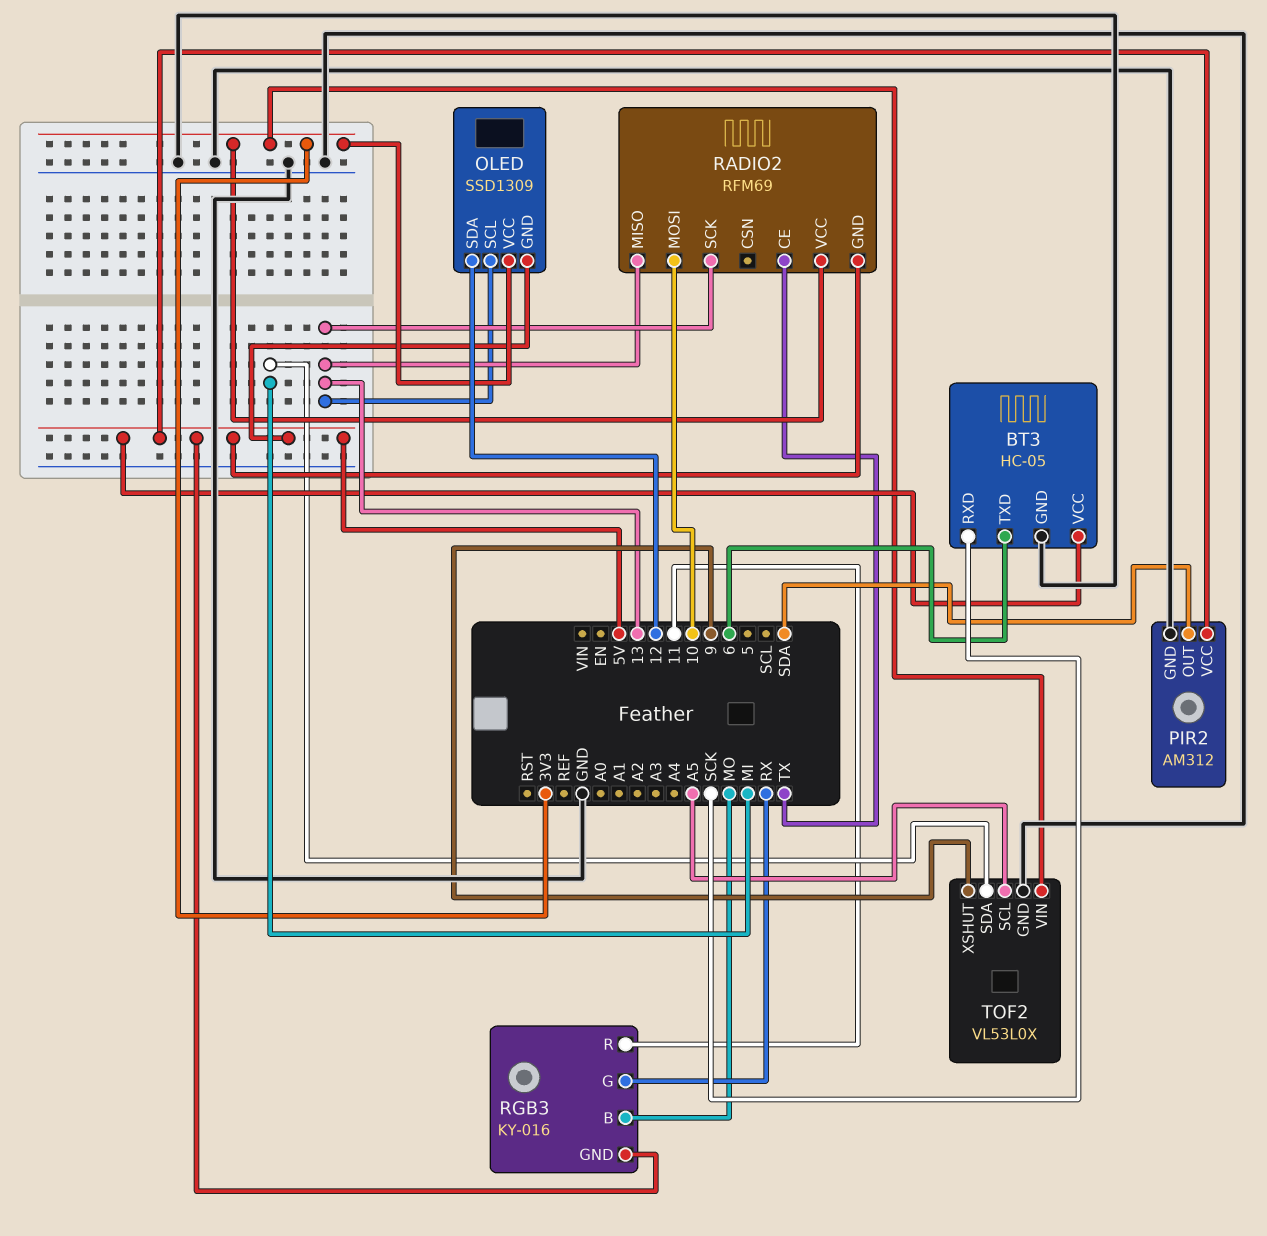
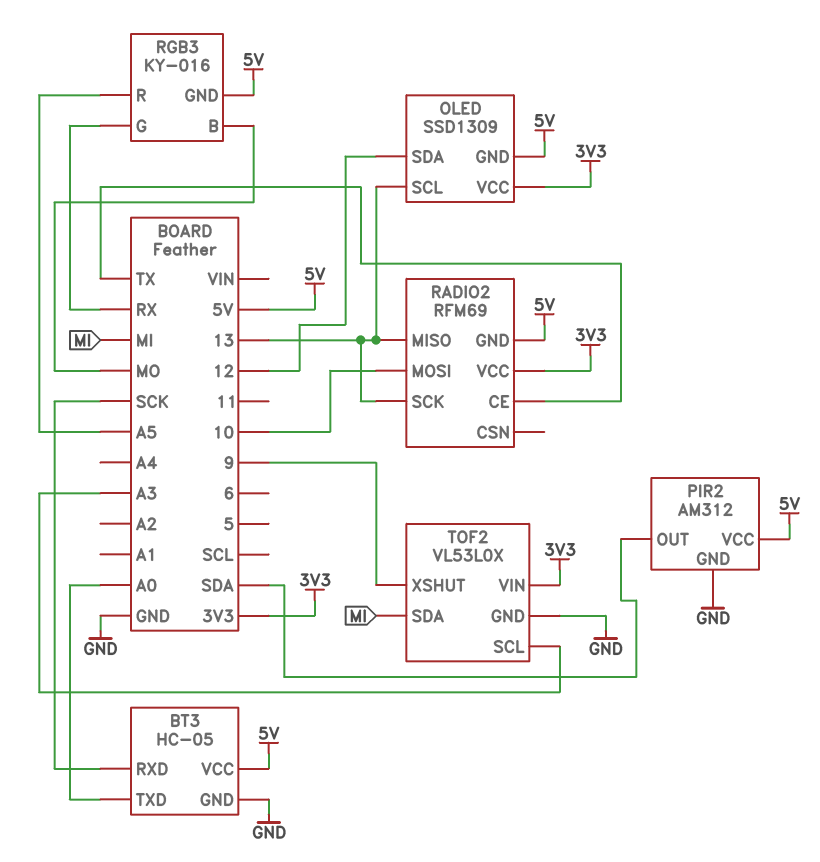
BT3 pin TXD: 6 -> A0
RGB3 pin R: 11 -> A5
TOF2 pin SCL: A5 -> A3

